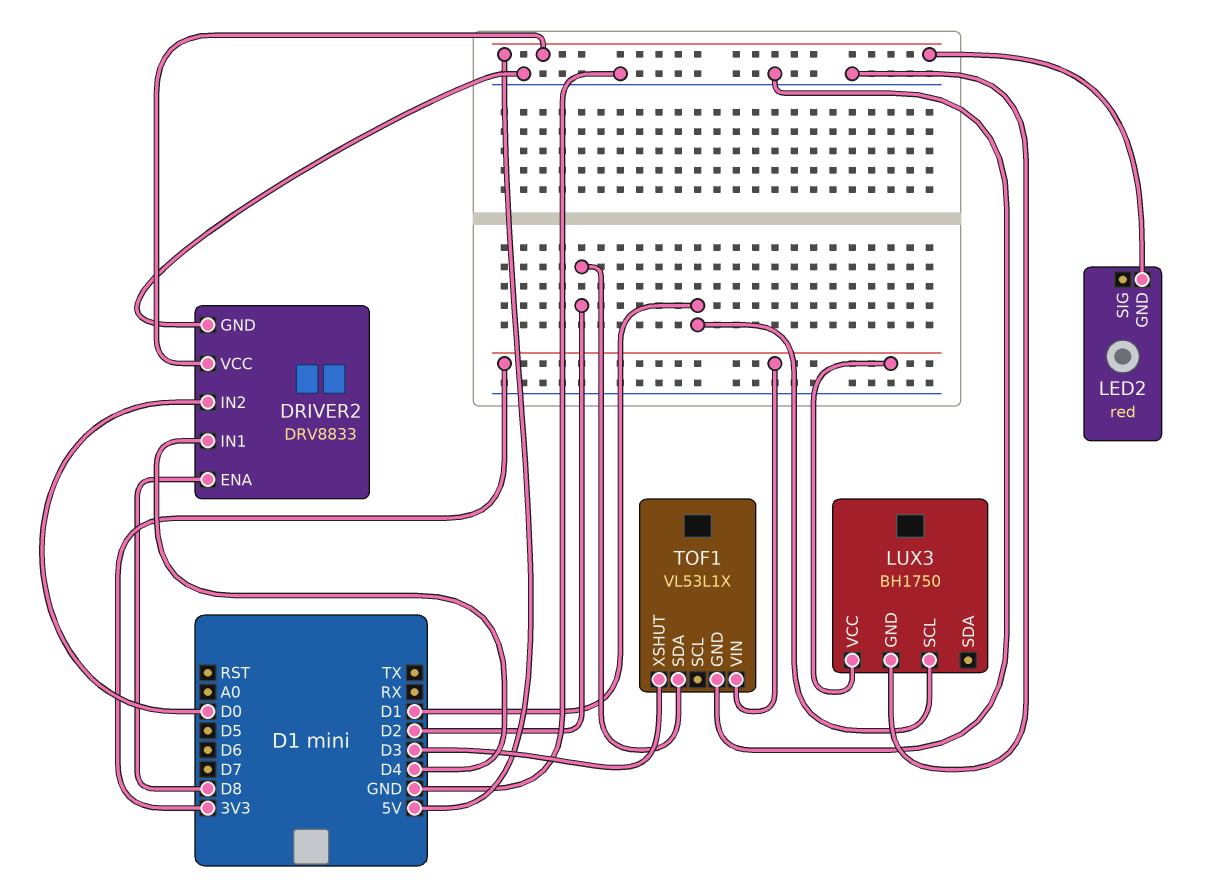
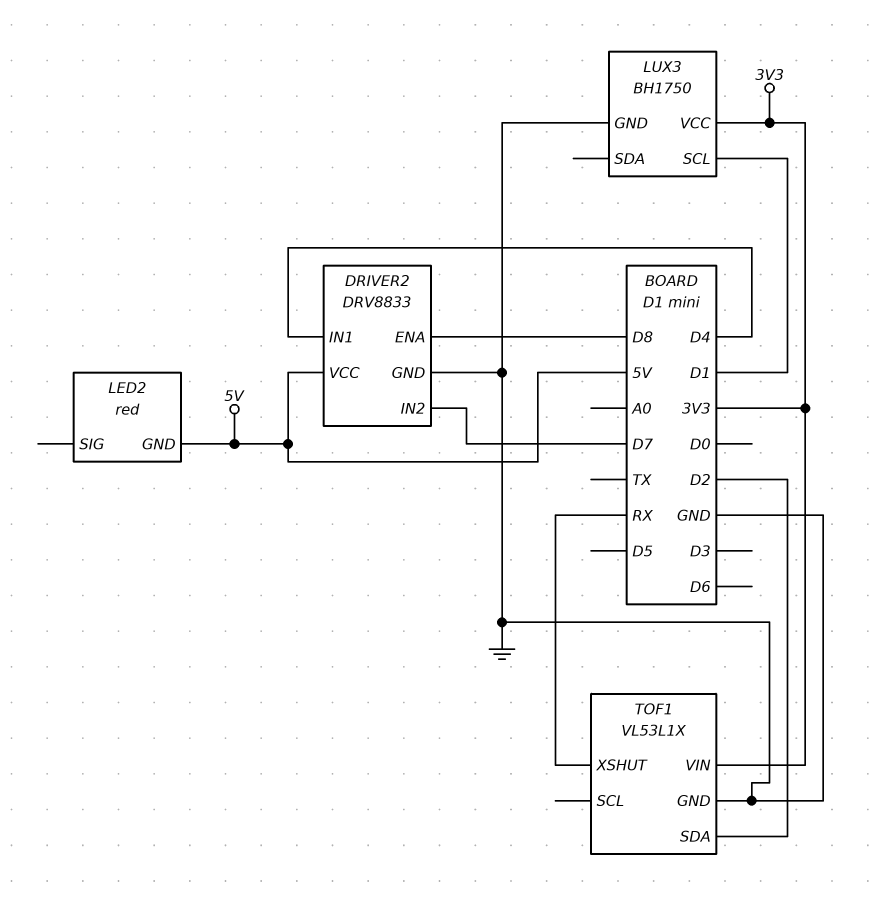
DRIVER2 pin IN2: D0 -> D7
TOF1 pin XSHUT: D3 -> RX

